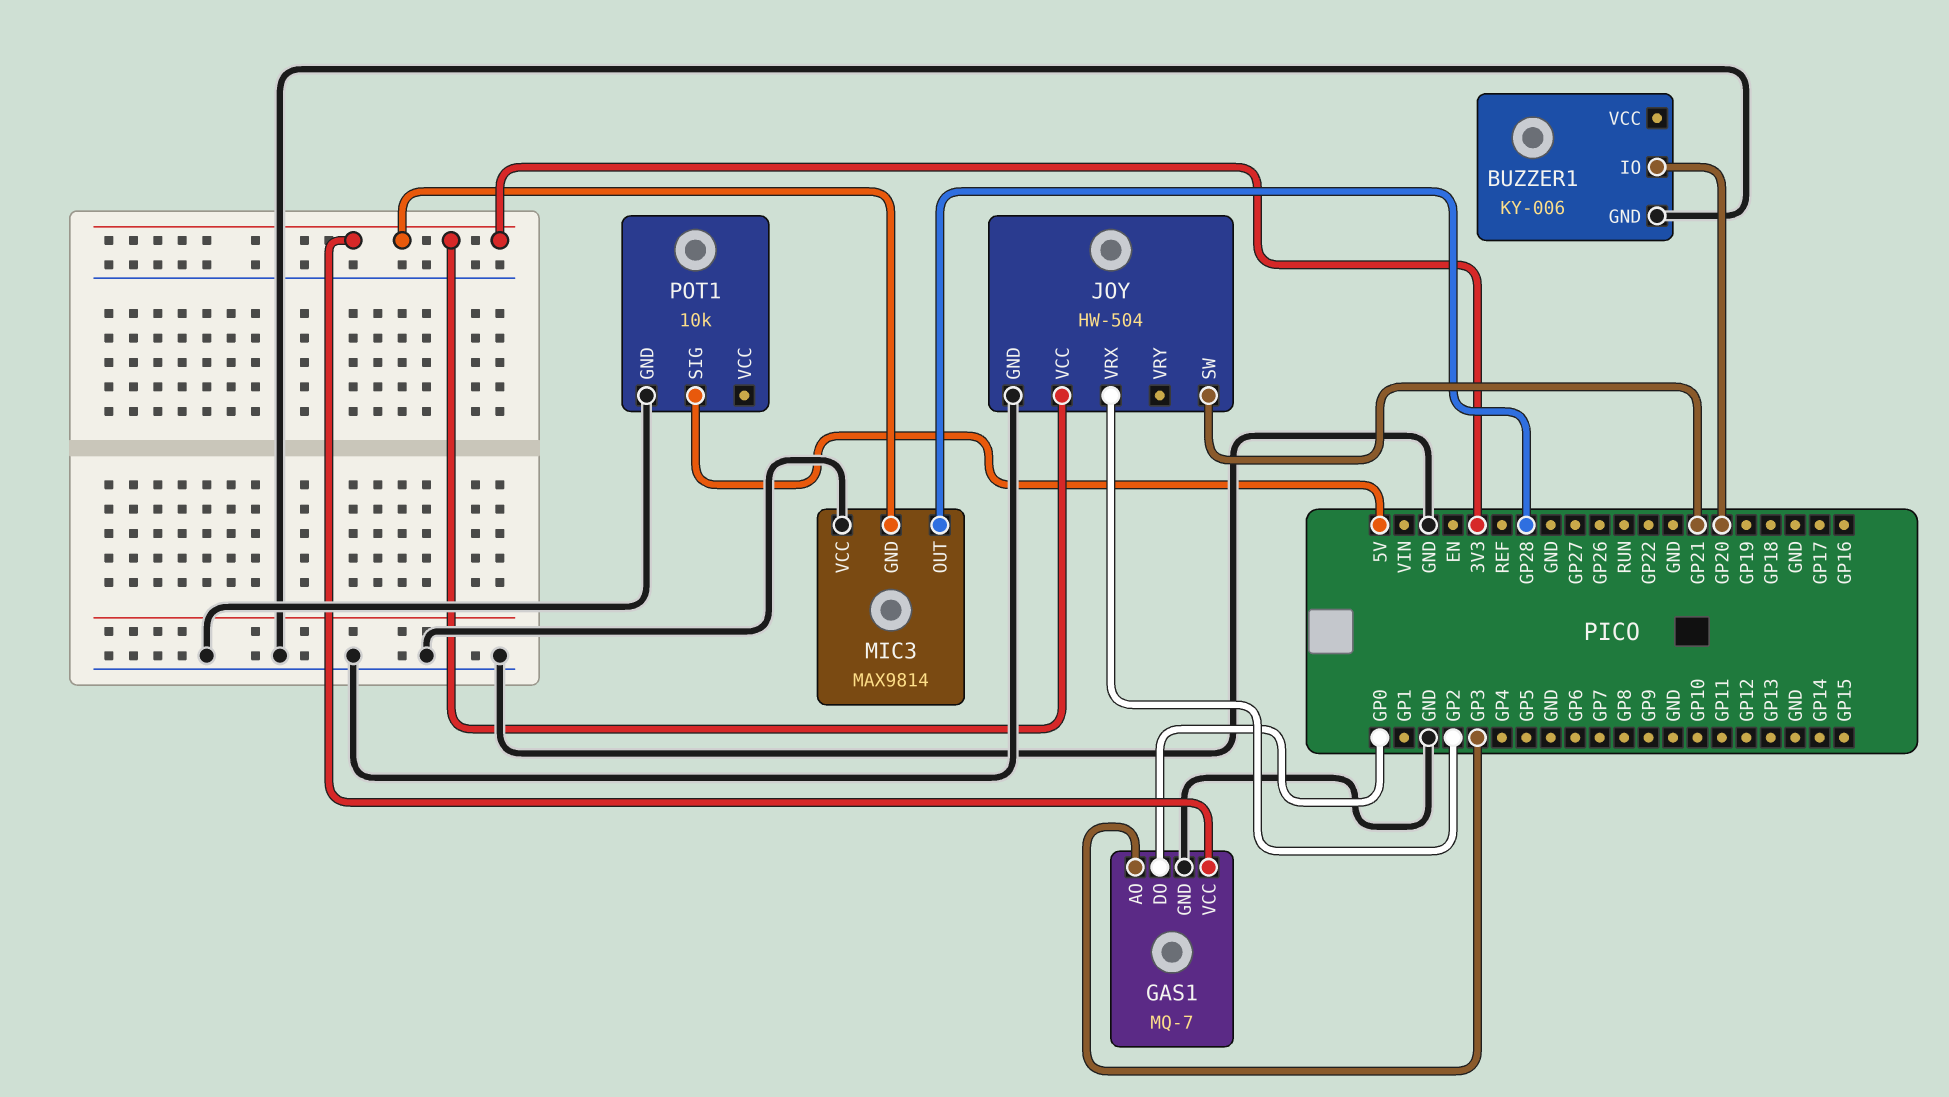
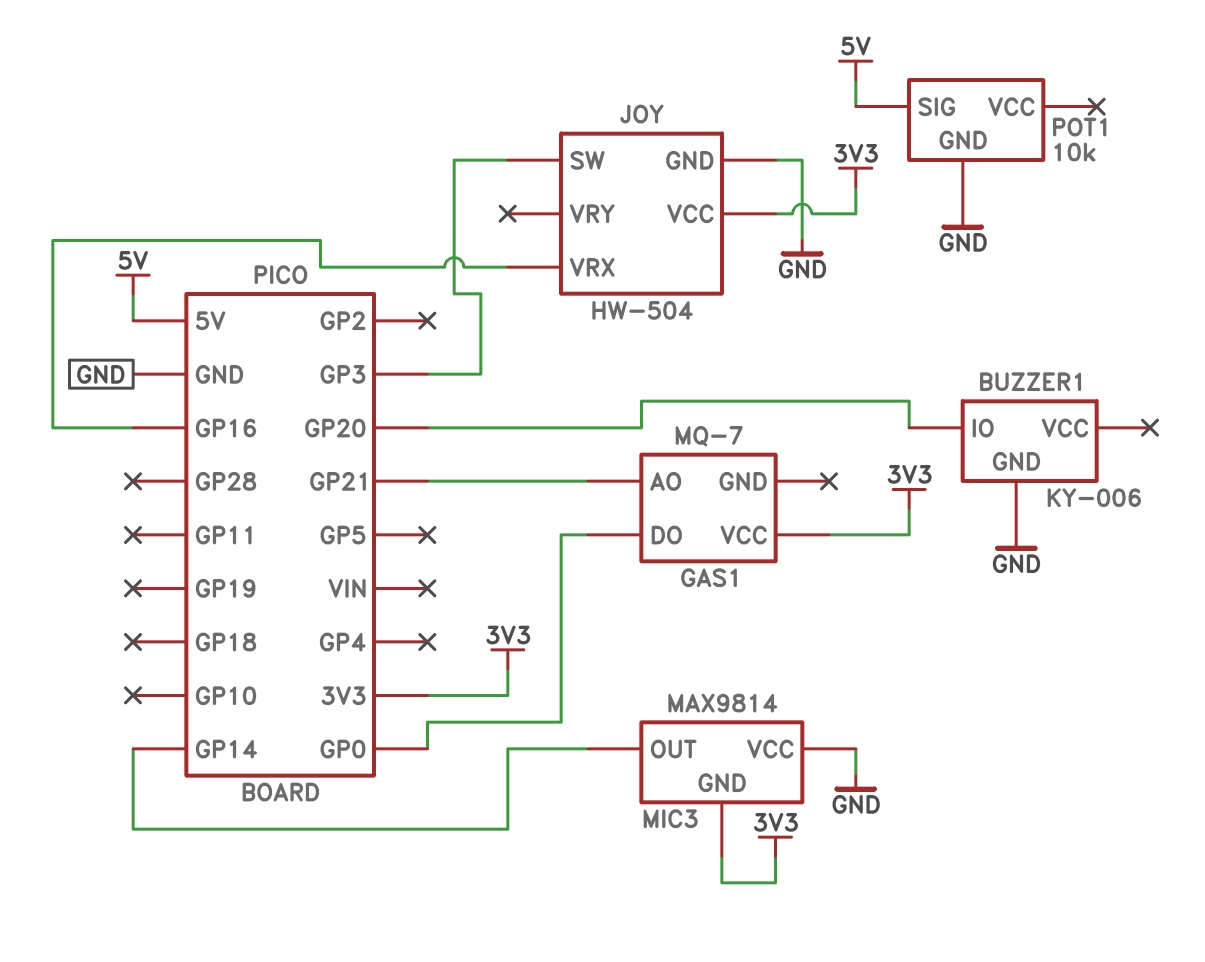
GAS1 pin AO: GP3 -> GP21
GAS1 pin GND: GND -> none
JOY pin SW: GP21 -> GP3
JOY pin VRX: GP2 -> GP16
MIC3 pin OUT: GP28 -> GP14

